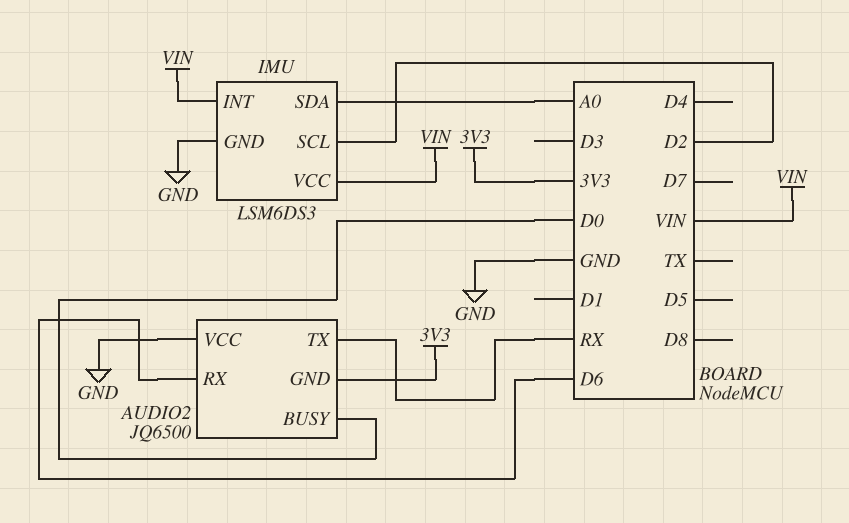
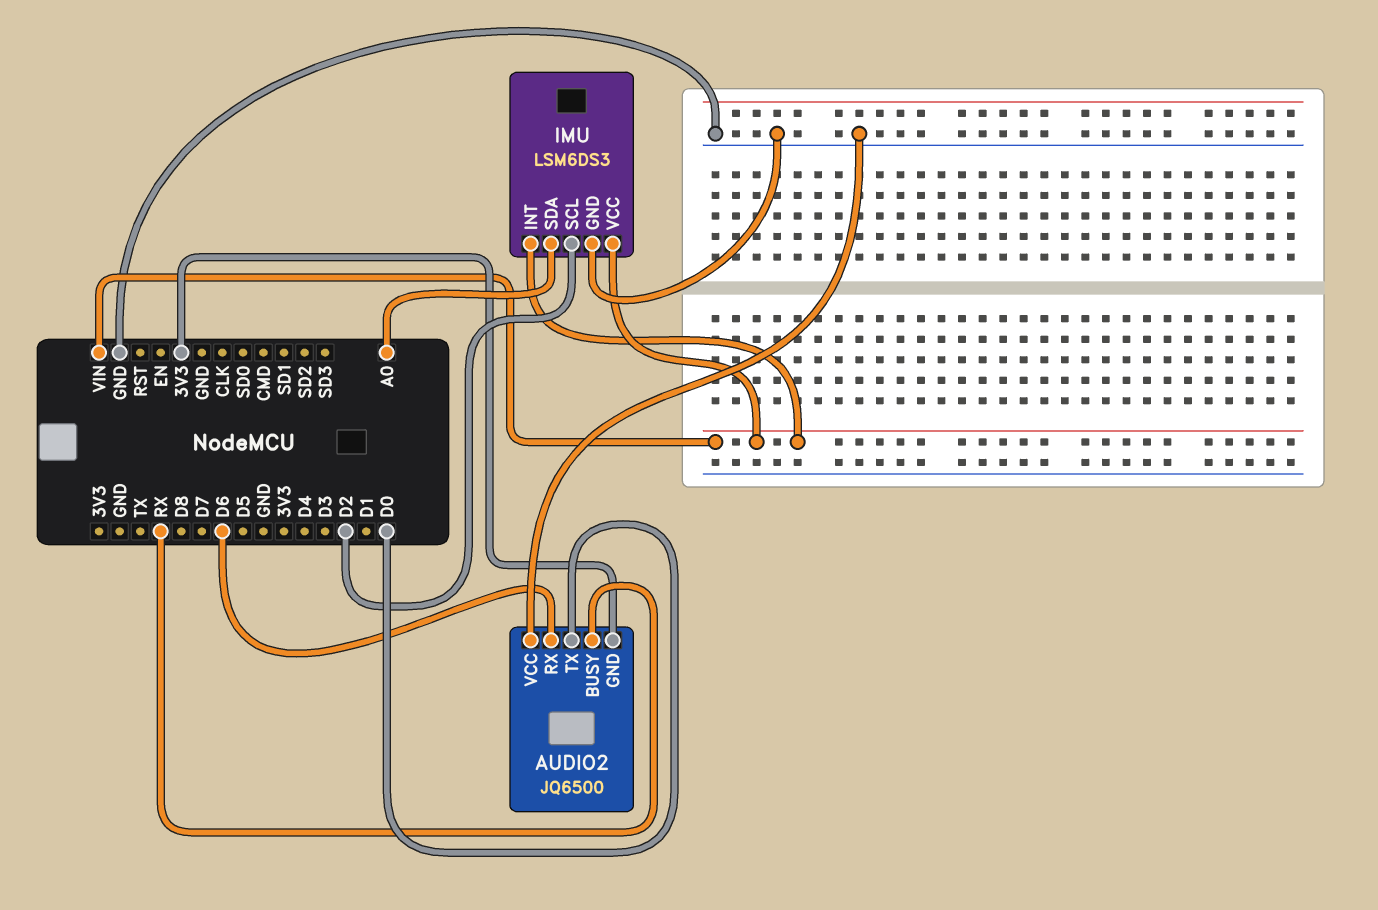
AUDIO2 pin BUSY: D0 -> RX
AUDIO2 pin TX: RX -> D0

